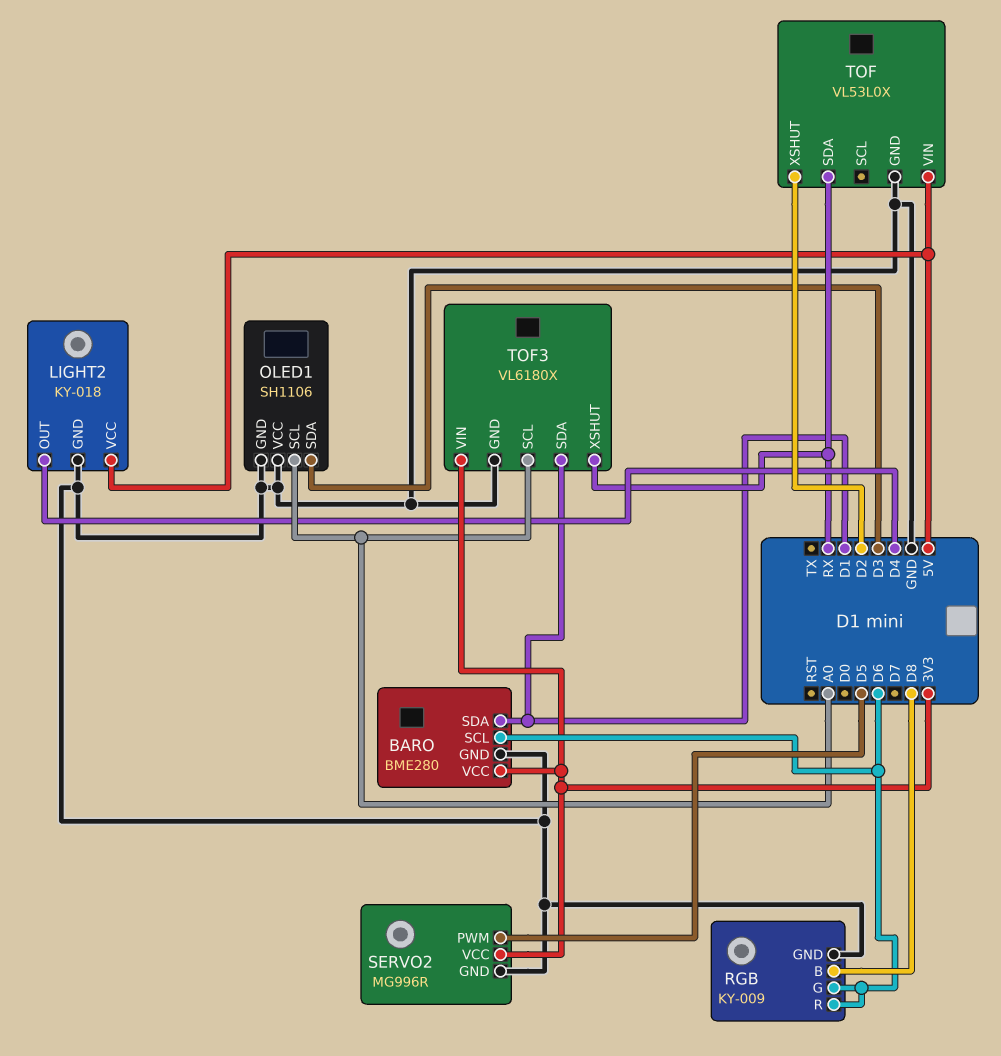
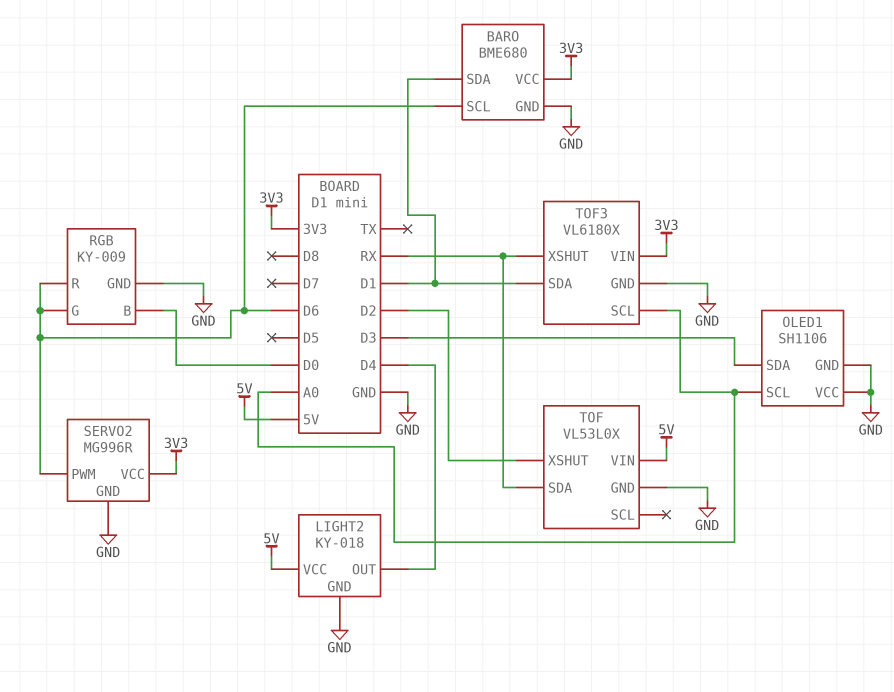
BARO: BME280 -> BME680
RGB pin B: D8 -> D0
SERVO2 pin PWM: D5 -> D6

